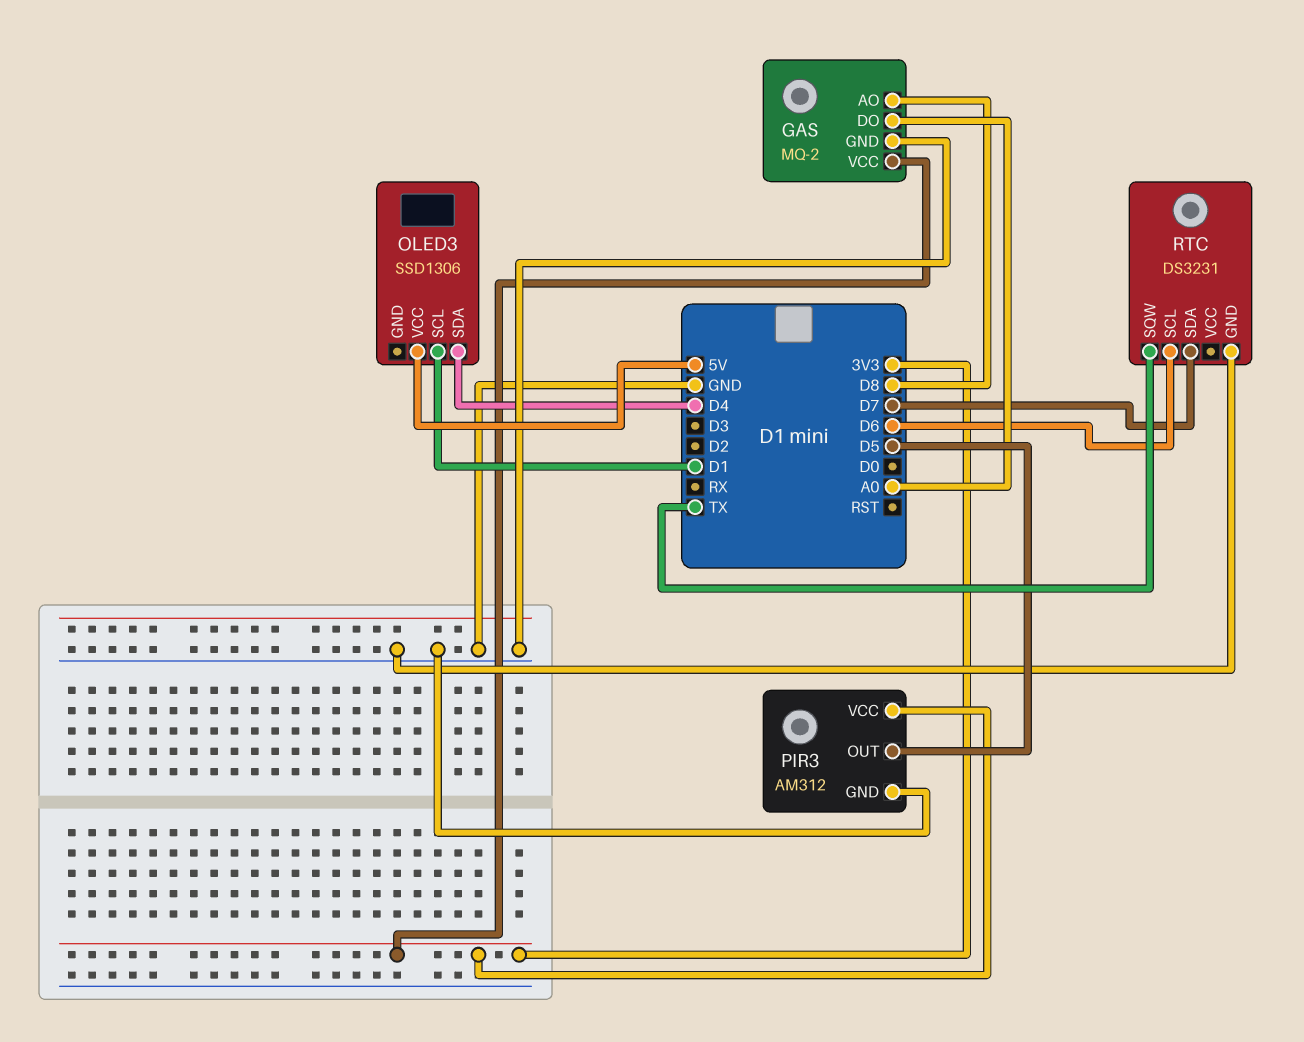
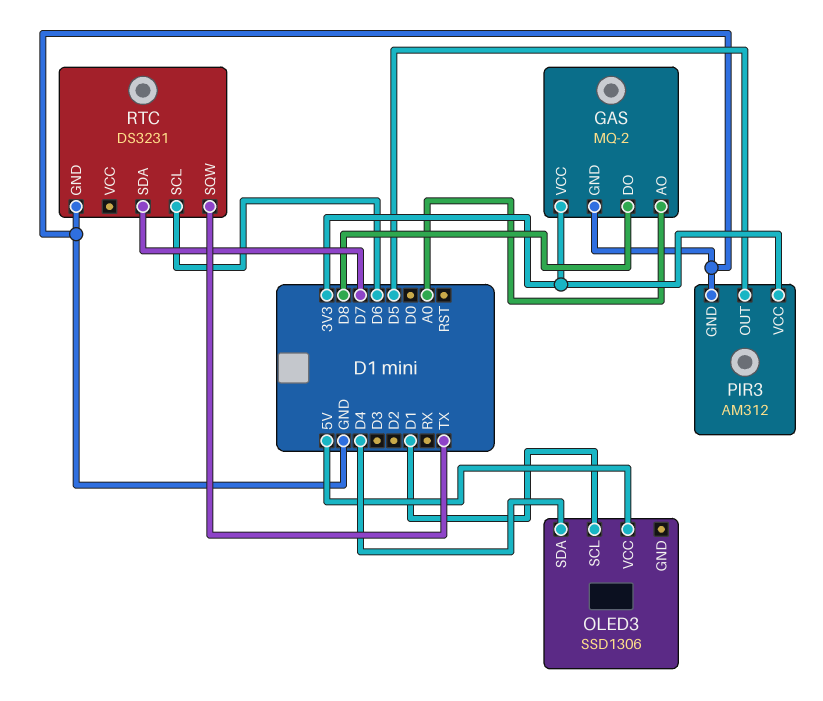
GAS pin AO: D8 -> A0
GAS pin DO: A0 -> D8

